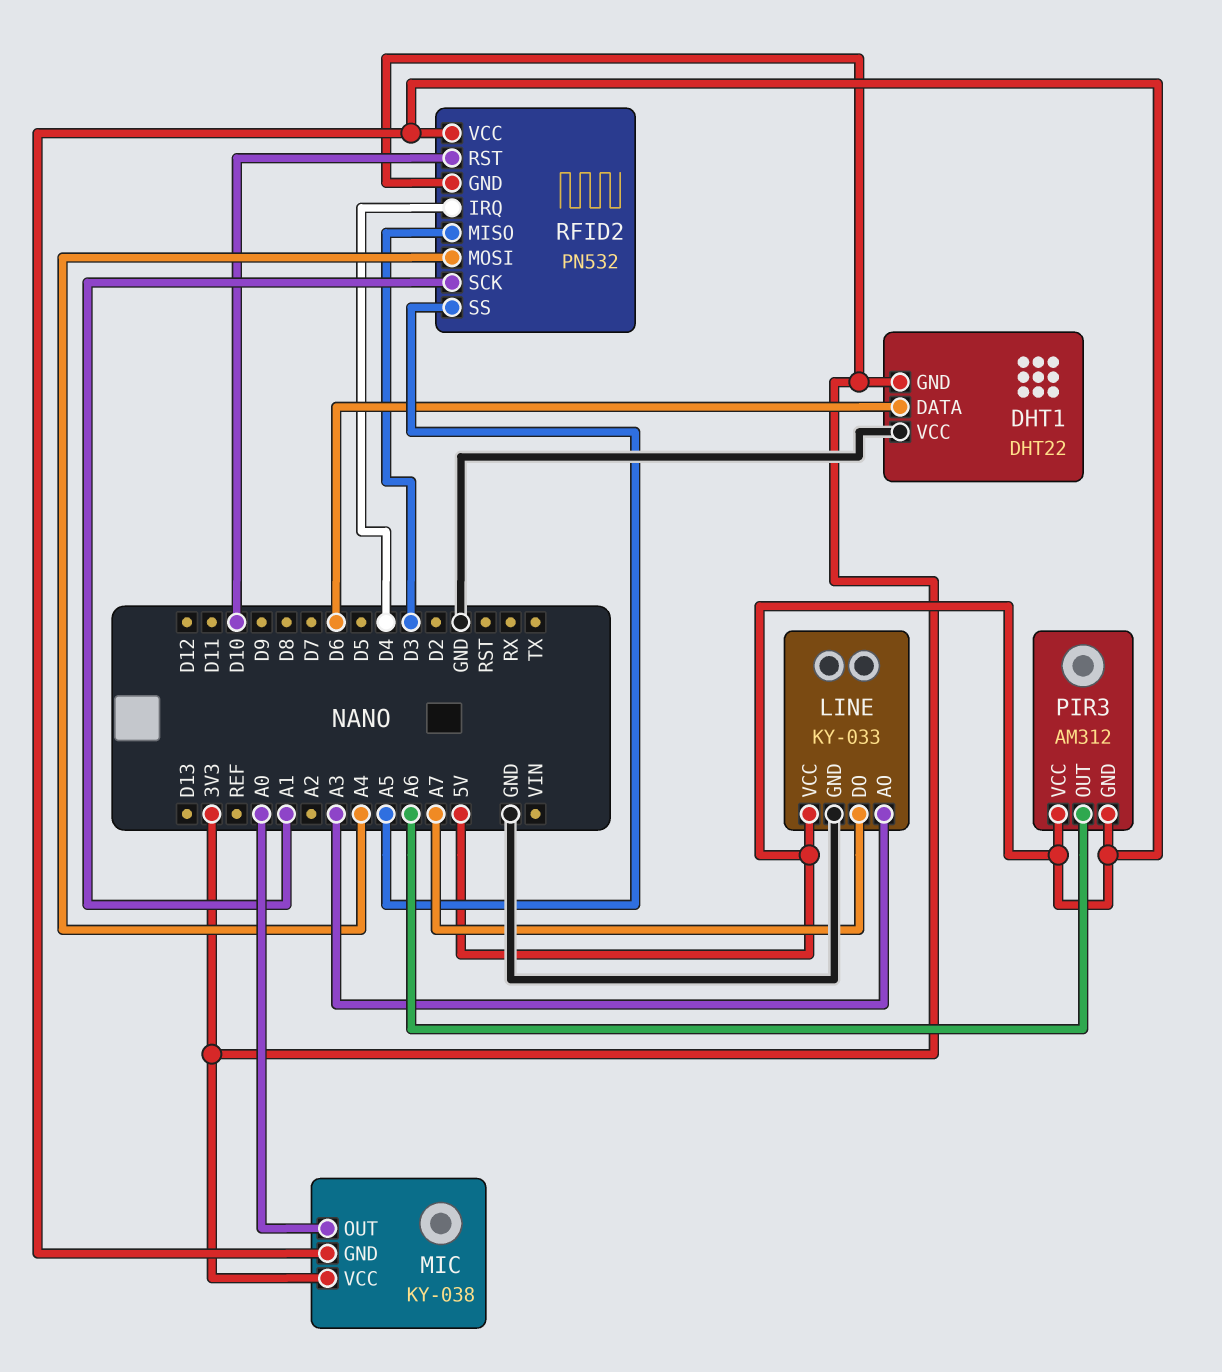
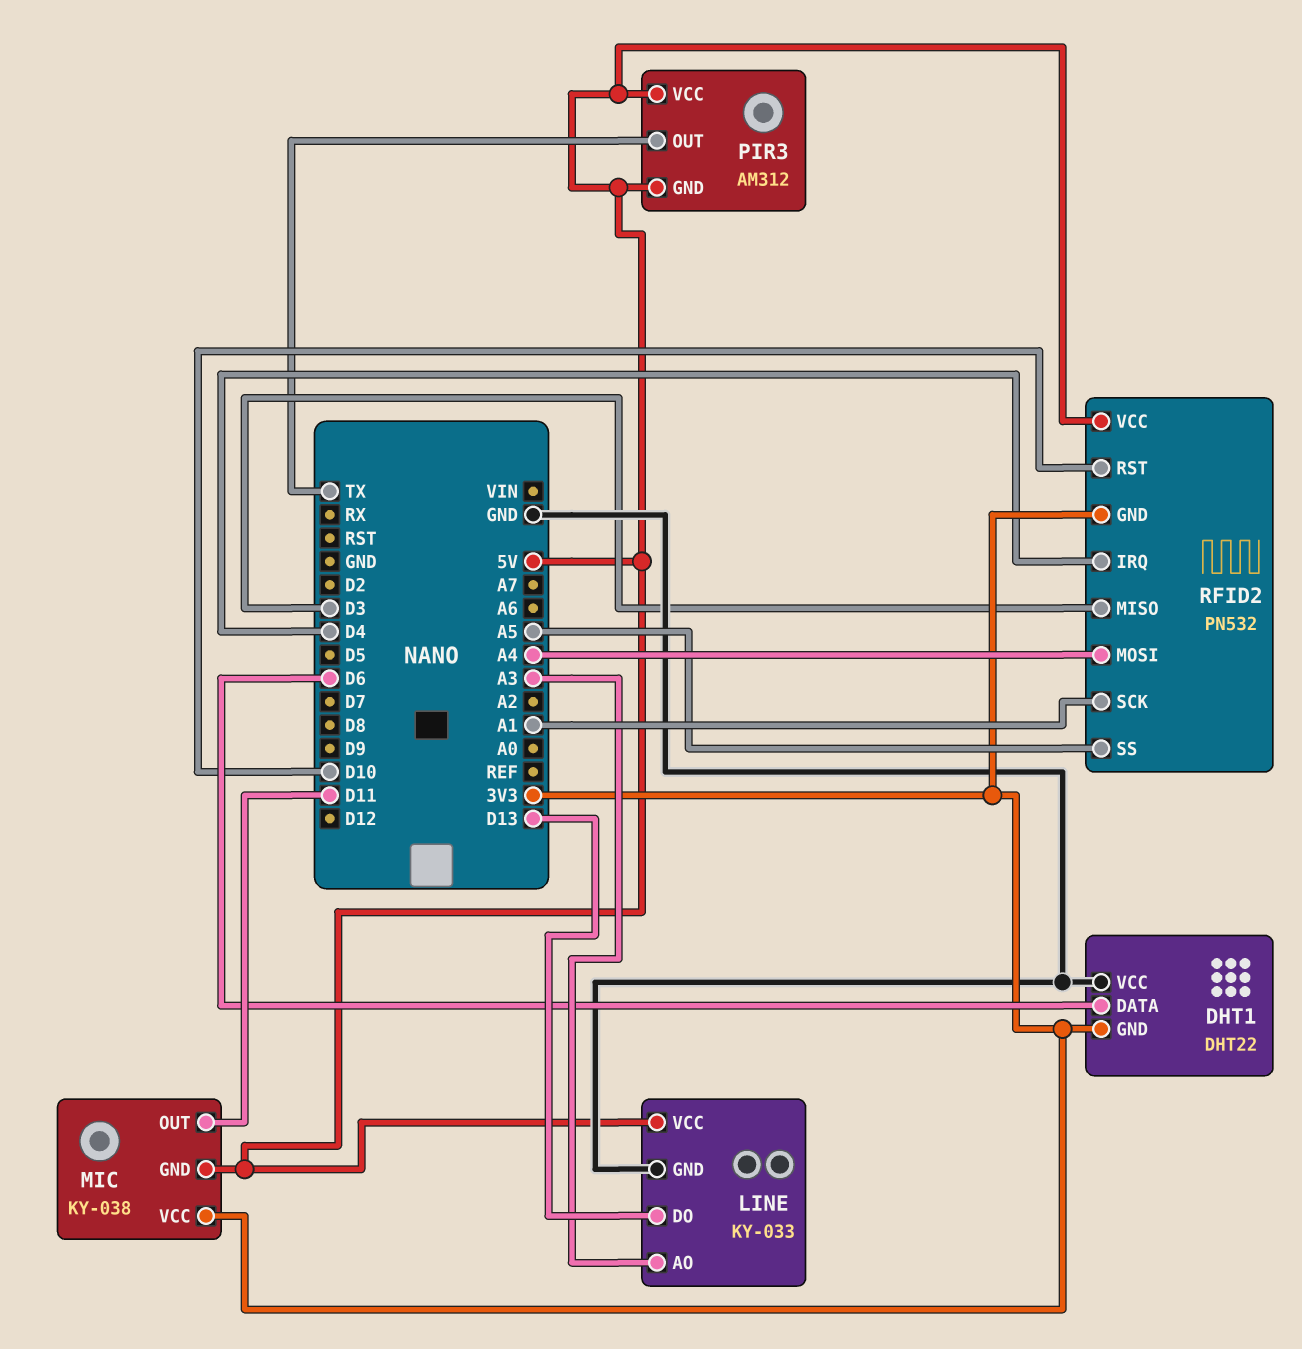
LINE pin DO: A7 -> D13
MIC pin OUT: A0 -> D11
PIR3 pin OUT: A6 -> TX

